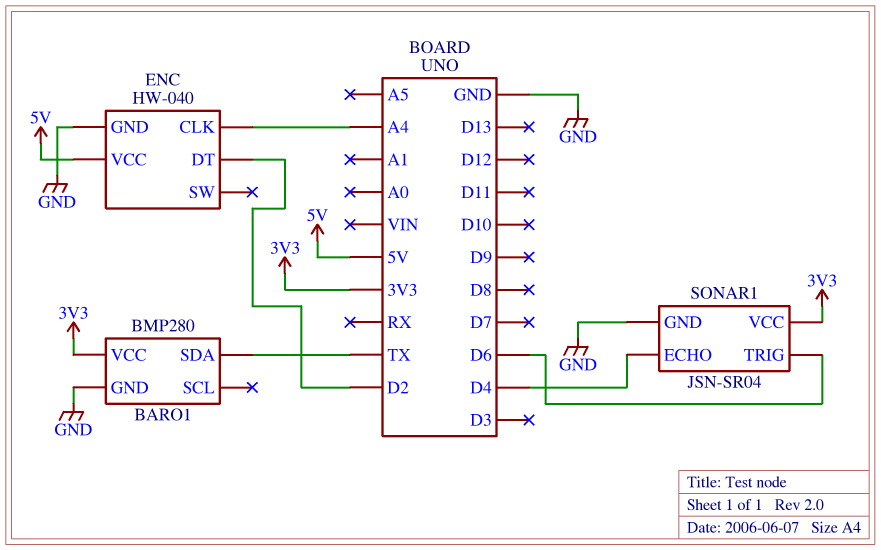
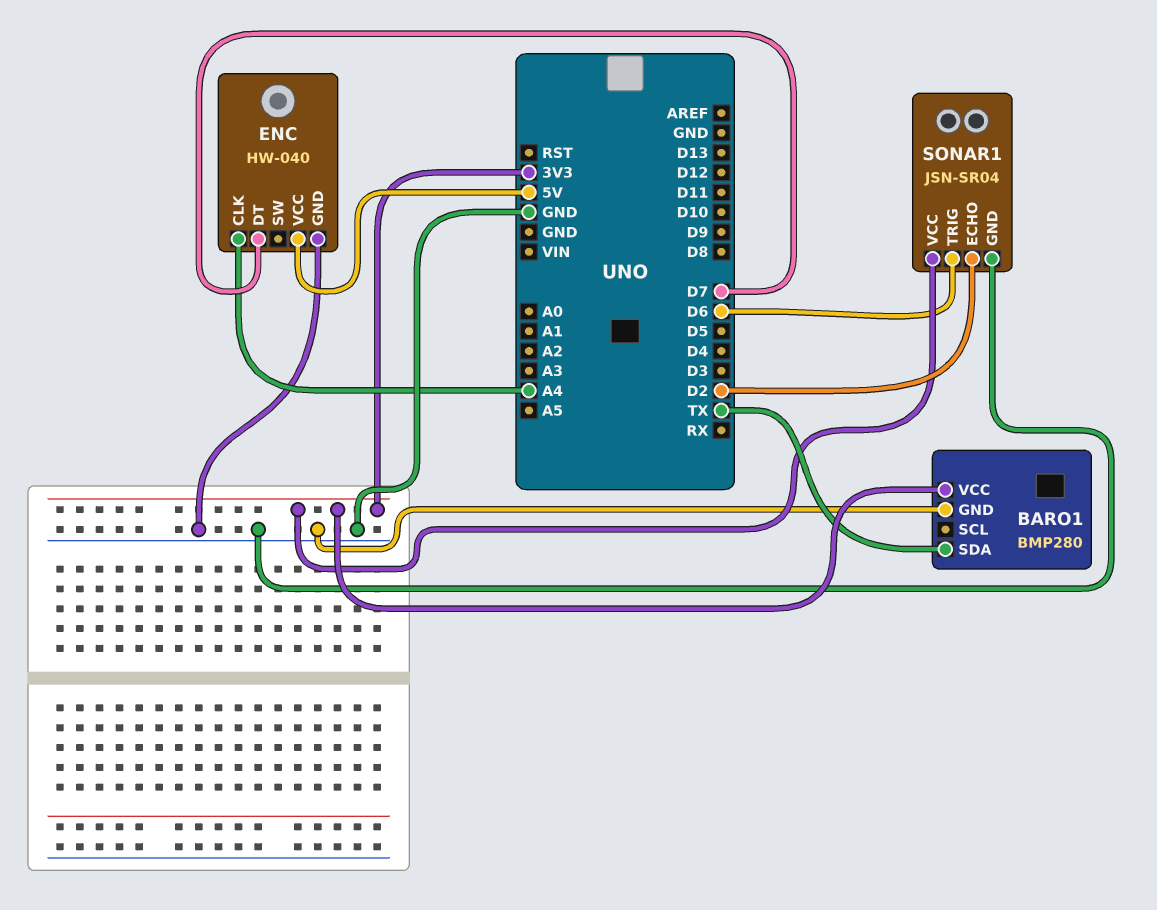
ENC pin DT: D2 -> D7
SONAR1 pin ECHO: D4 -> D2

